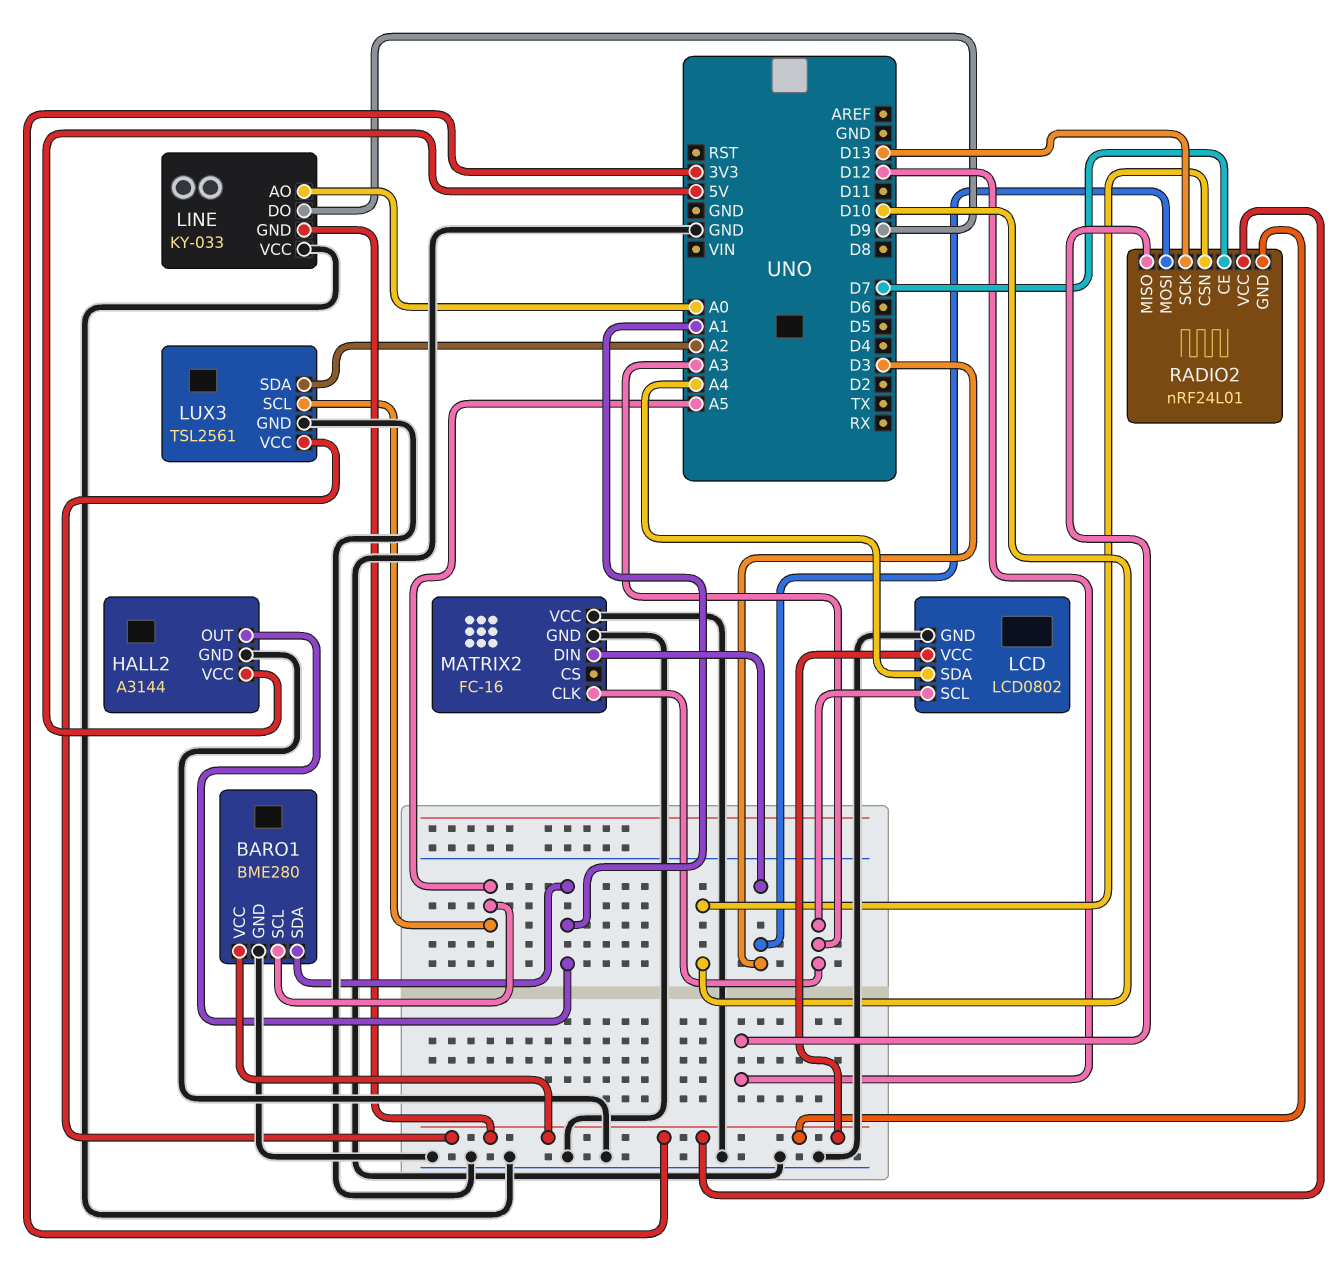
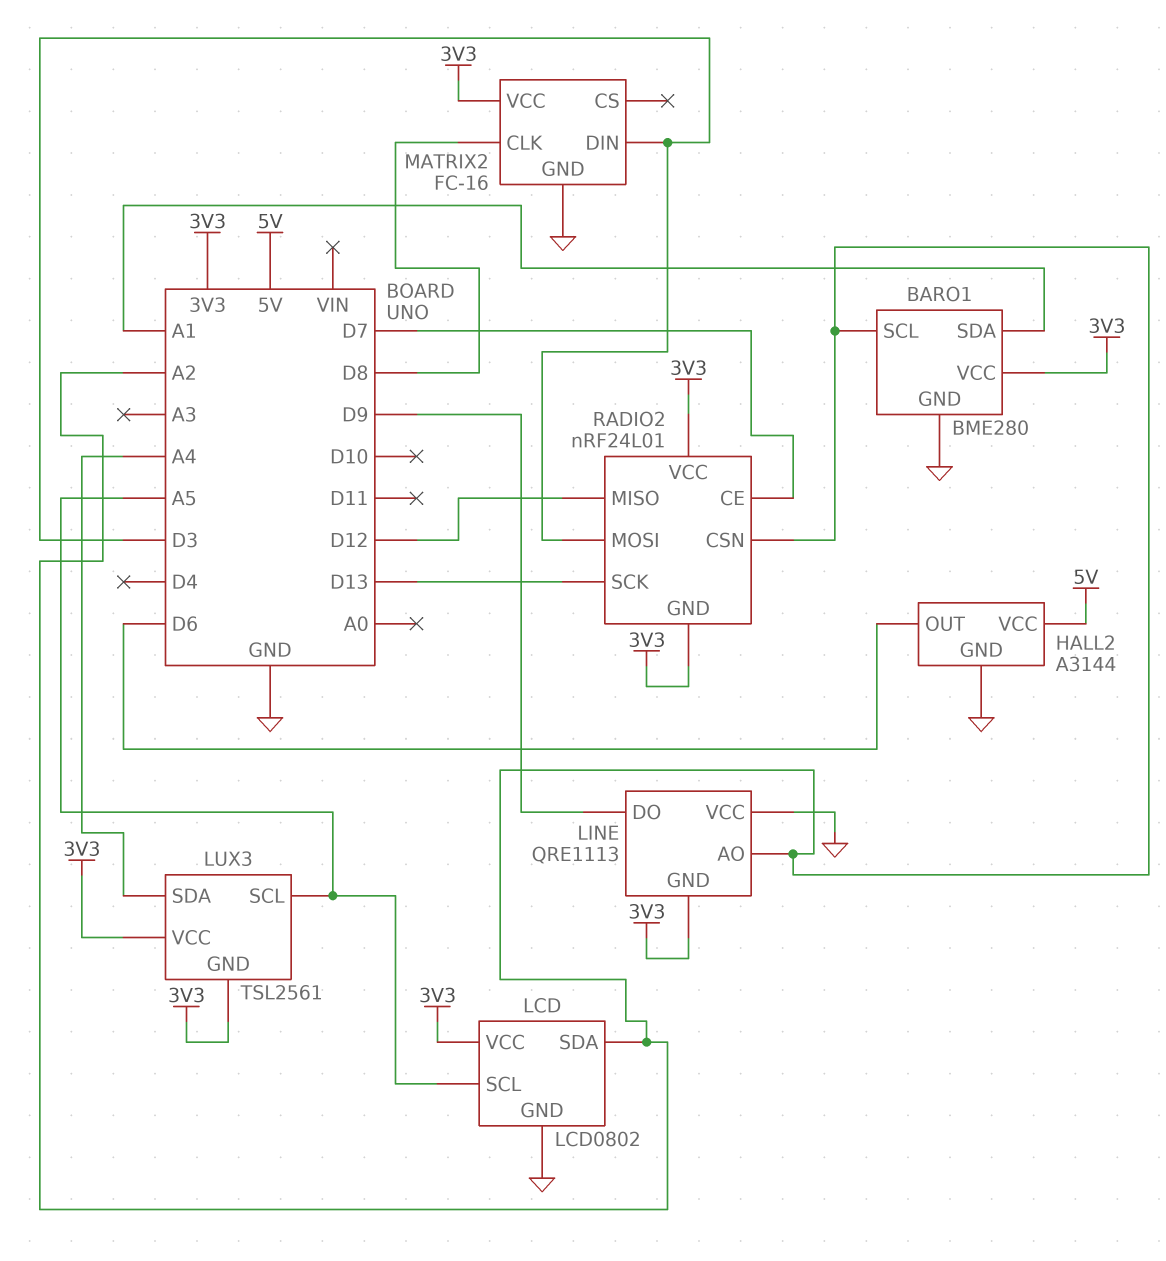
BARO1 pin SCL: A5 -> A2
HALL2 pin OUT: A1 -> D6
LCD pin SCL: A3 -> A5
LCD pin SDA: A4 -> A2
LINE: KY-033 -> QRE1113
LINE pin AO: A0 -> A2
LUX3 pin GND: GND -> 3V3
LUX3 pin SDA: A2 -> A4
MATRIX2 pin CLK: A3 -> D8
MATRIX2 pin VCC: GND -> 3V3
RADIO2 pin CSN: D10 -> A2

